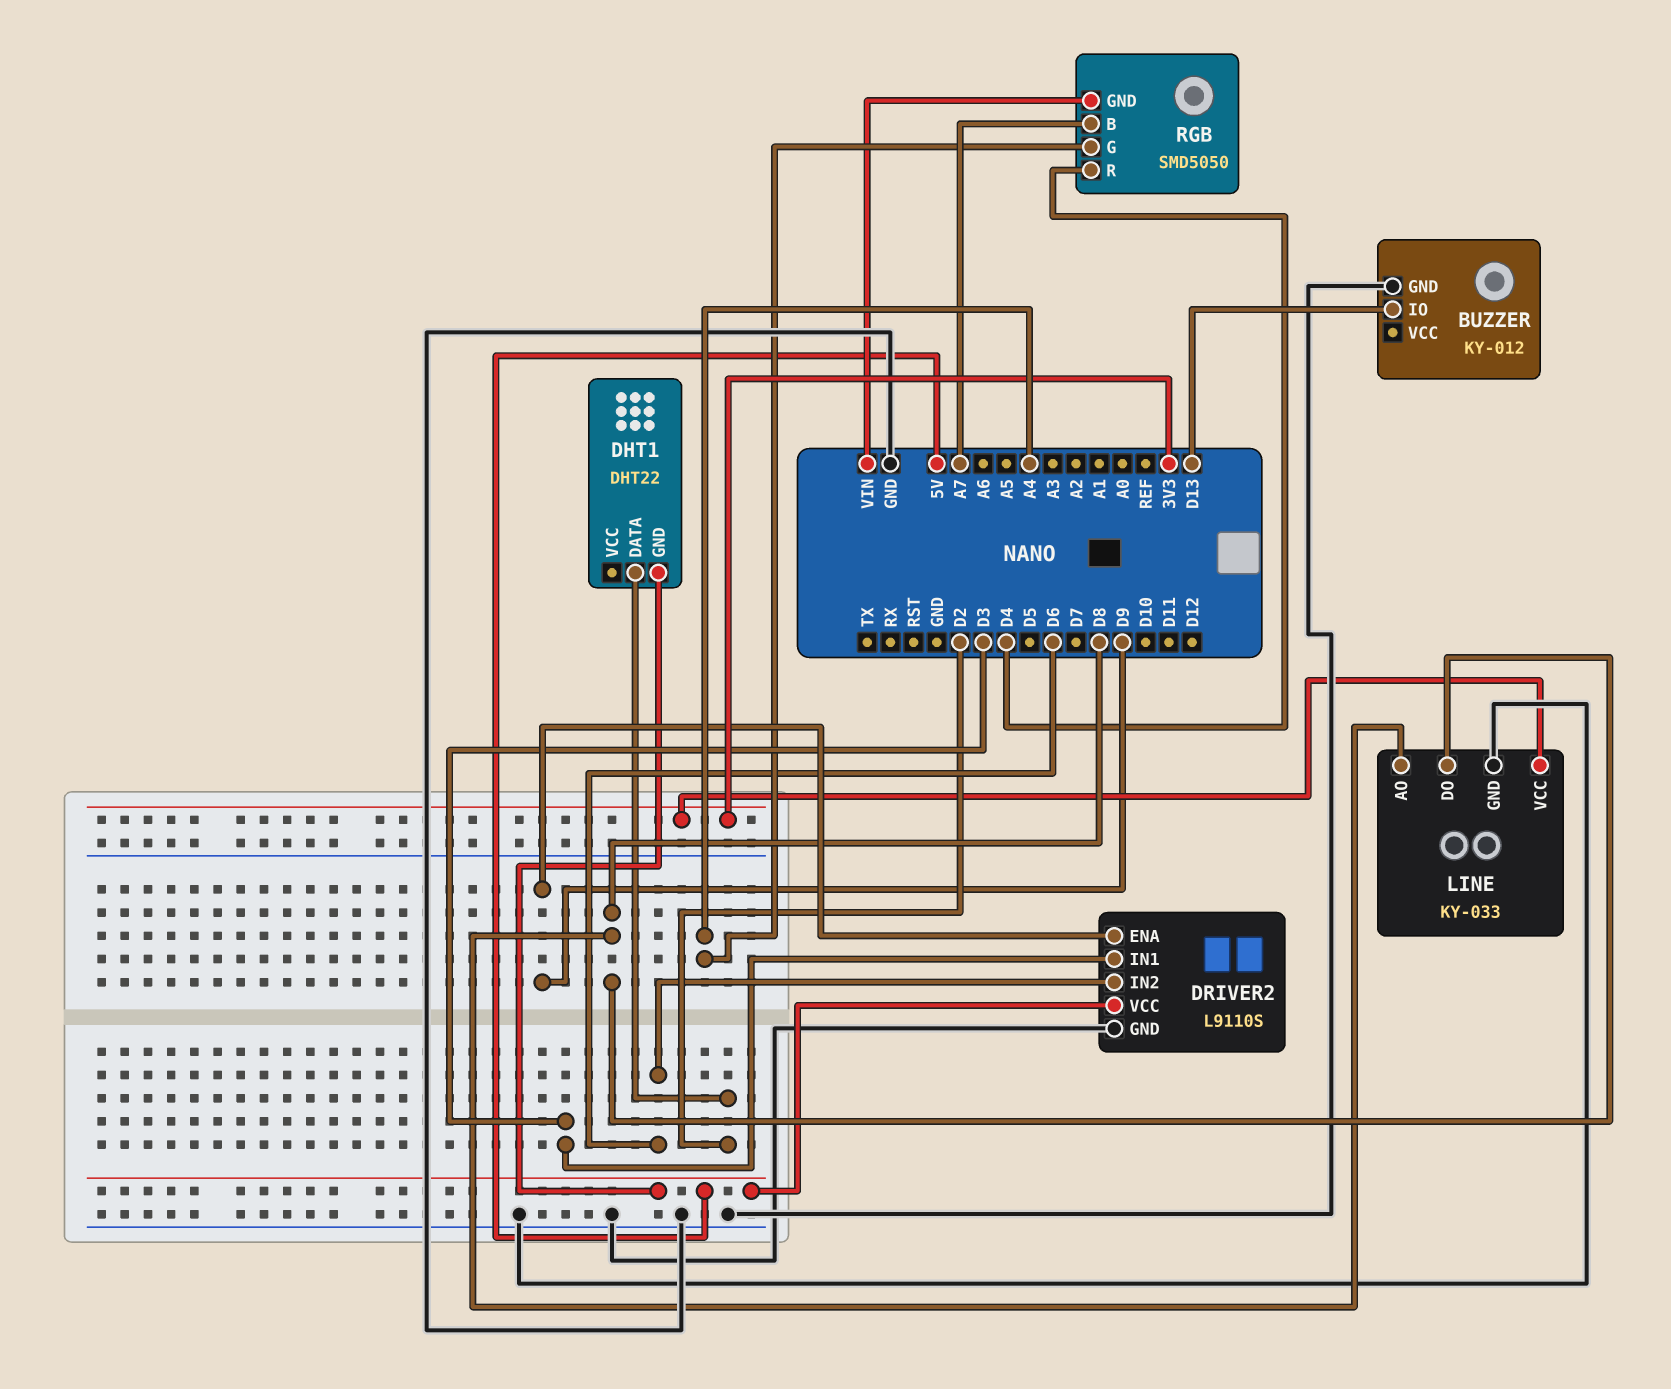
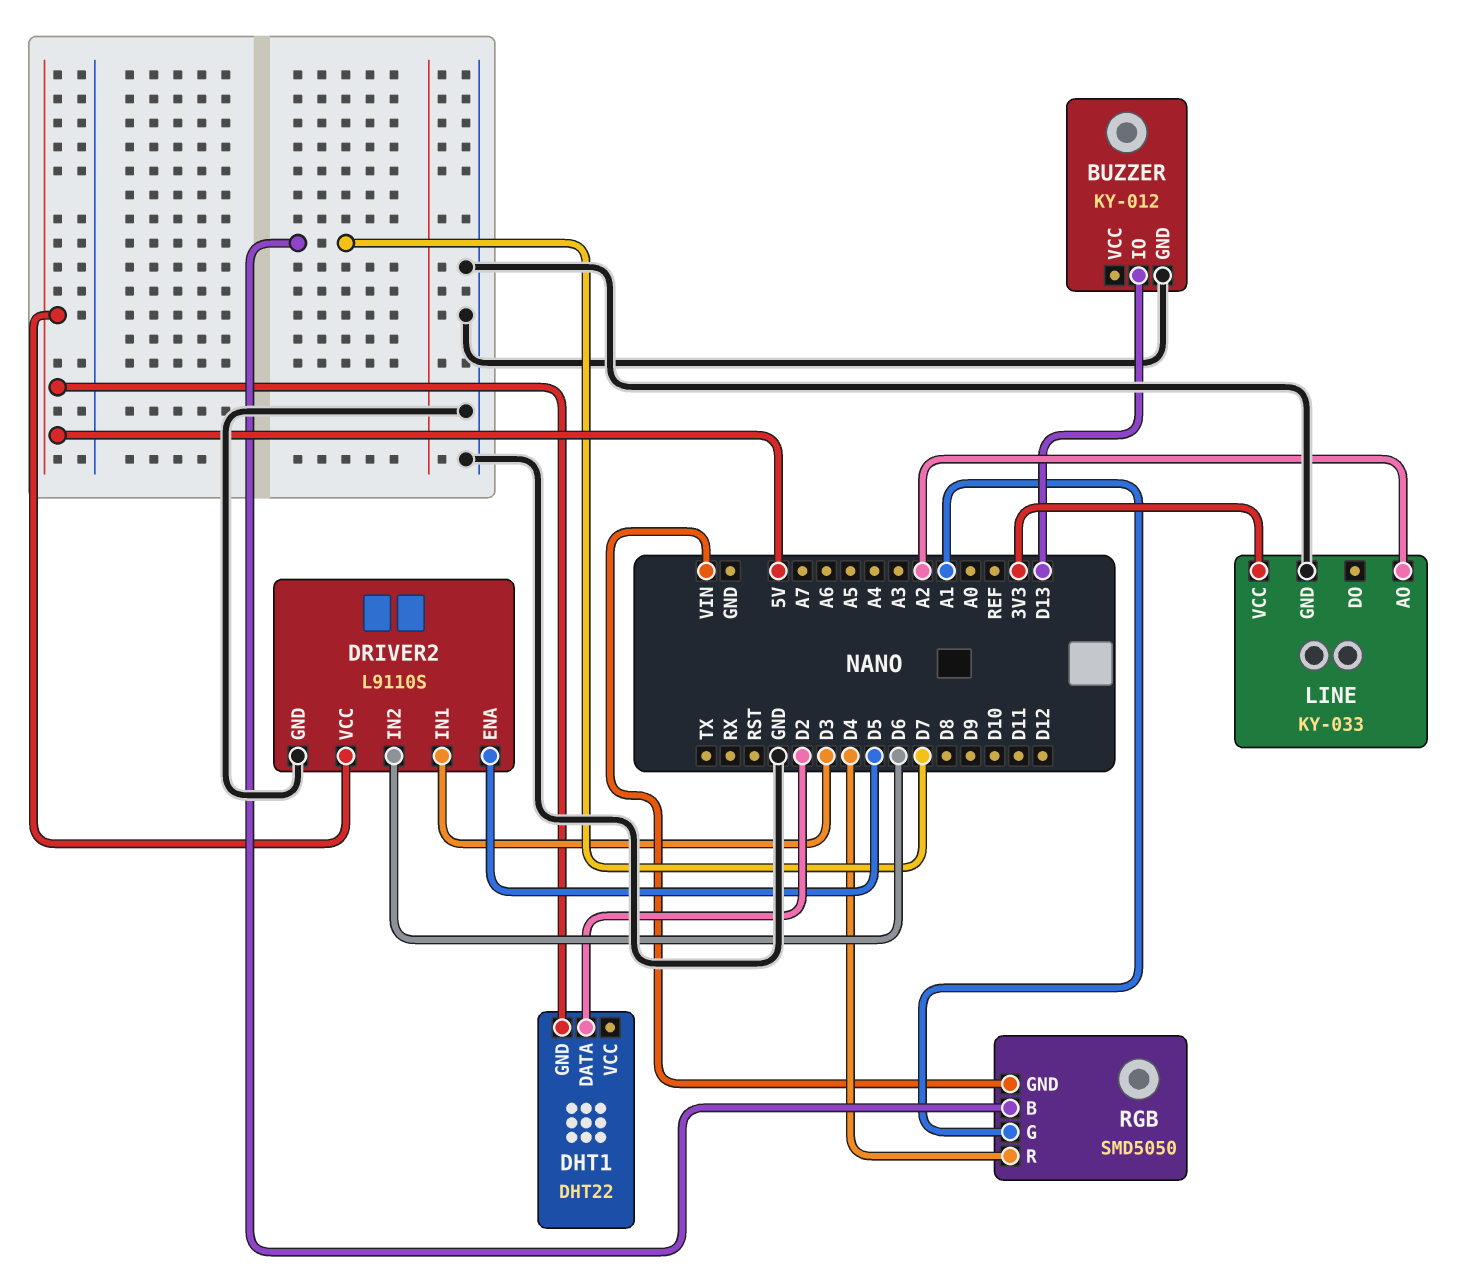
DRIVER2 pin ENA: D9 -> D5
LINE pin AO: D8 -> A2
LINE pin DO: D8 -> none
RGB pin B: A7 -> D7
RGB pin G: A4 -> A1

